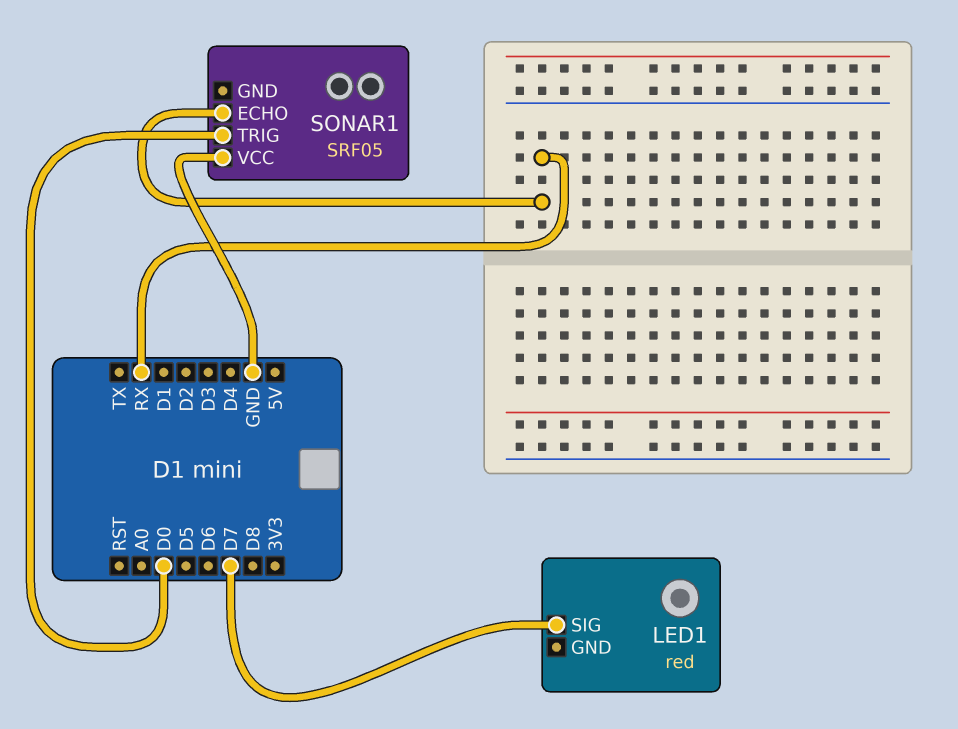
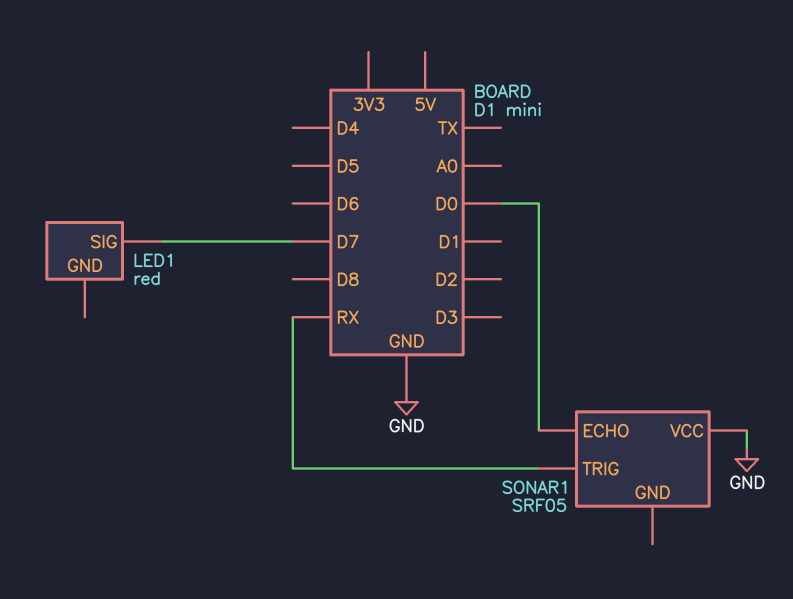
SONAR1 pin ECHO: RX -> D0
SONAR1 pin TRIG: D0 -> RX

